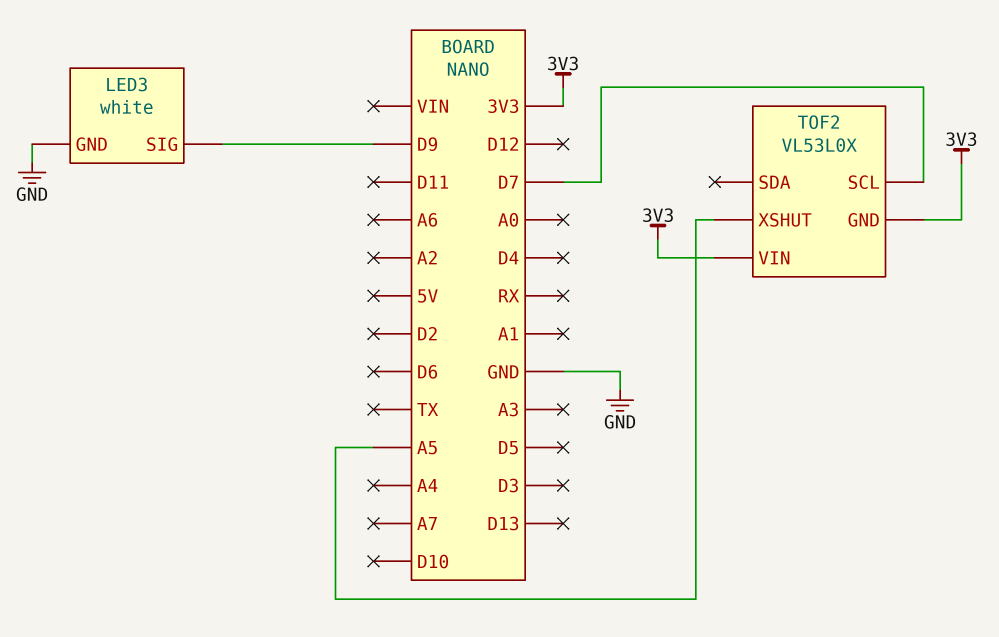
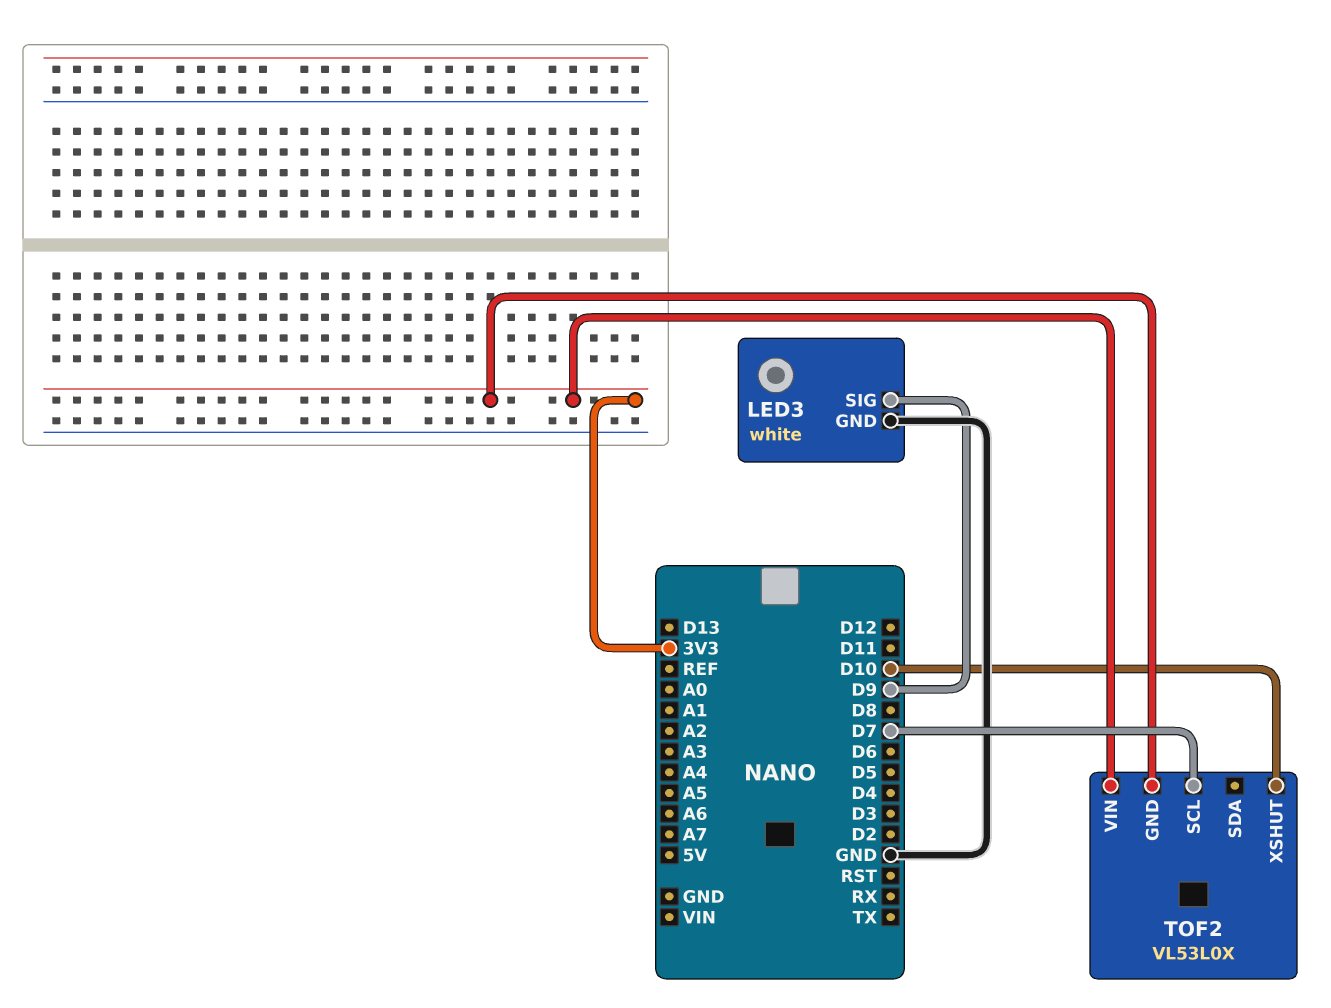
TOF2 pin XSHUT: A5 -> D10

